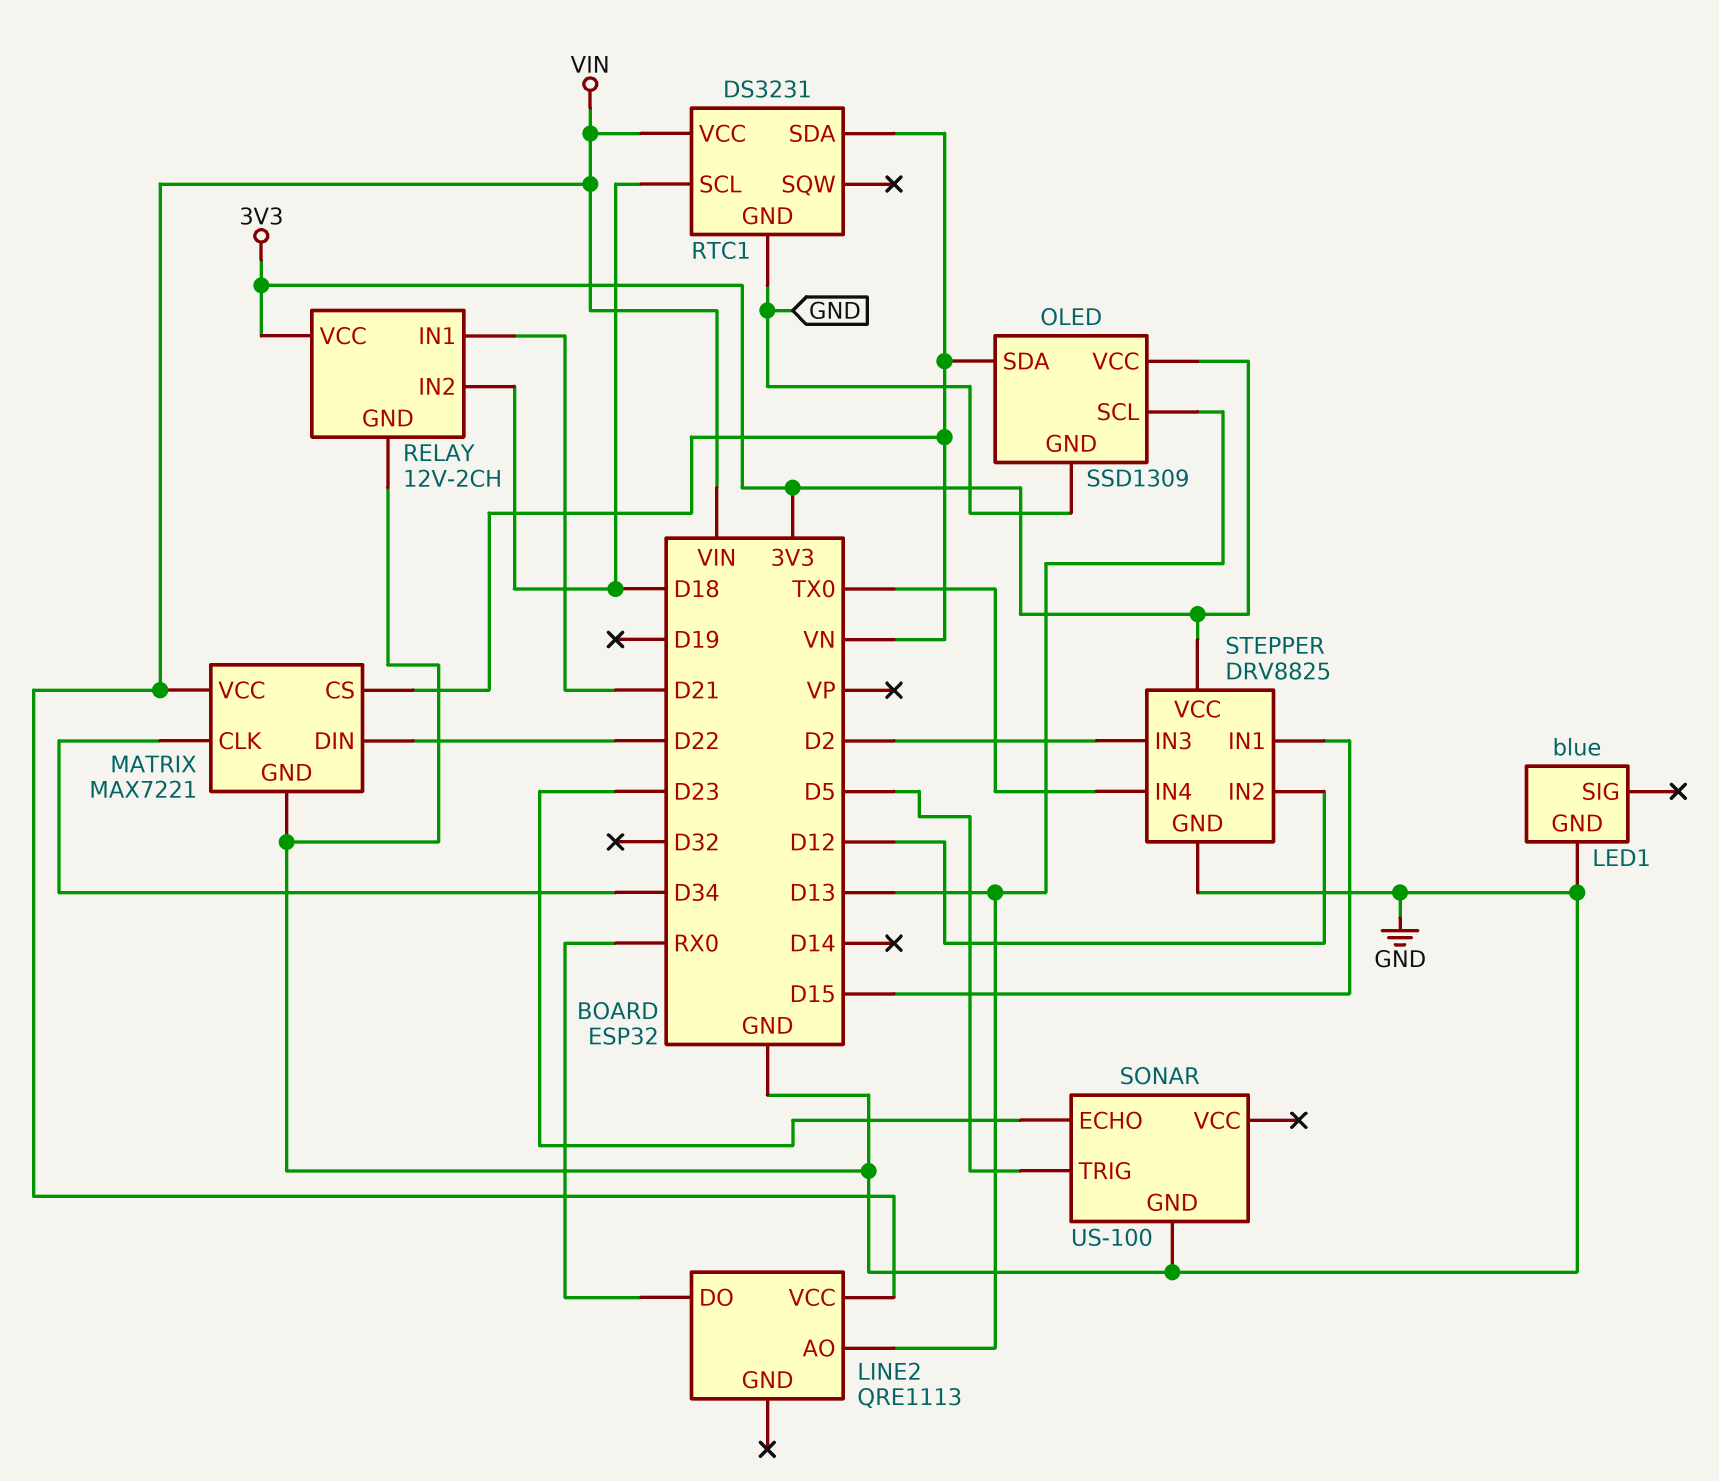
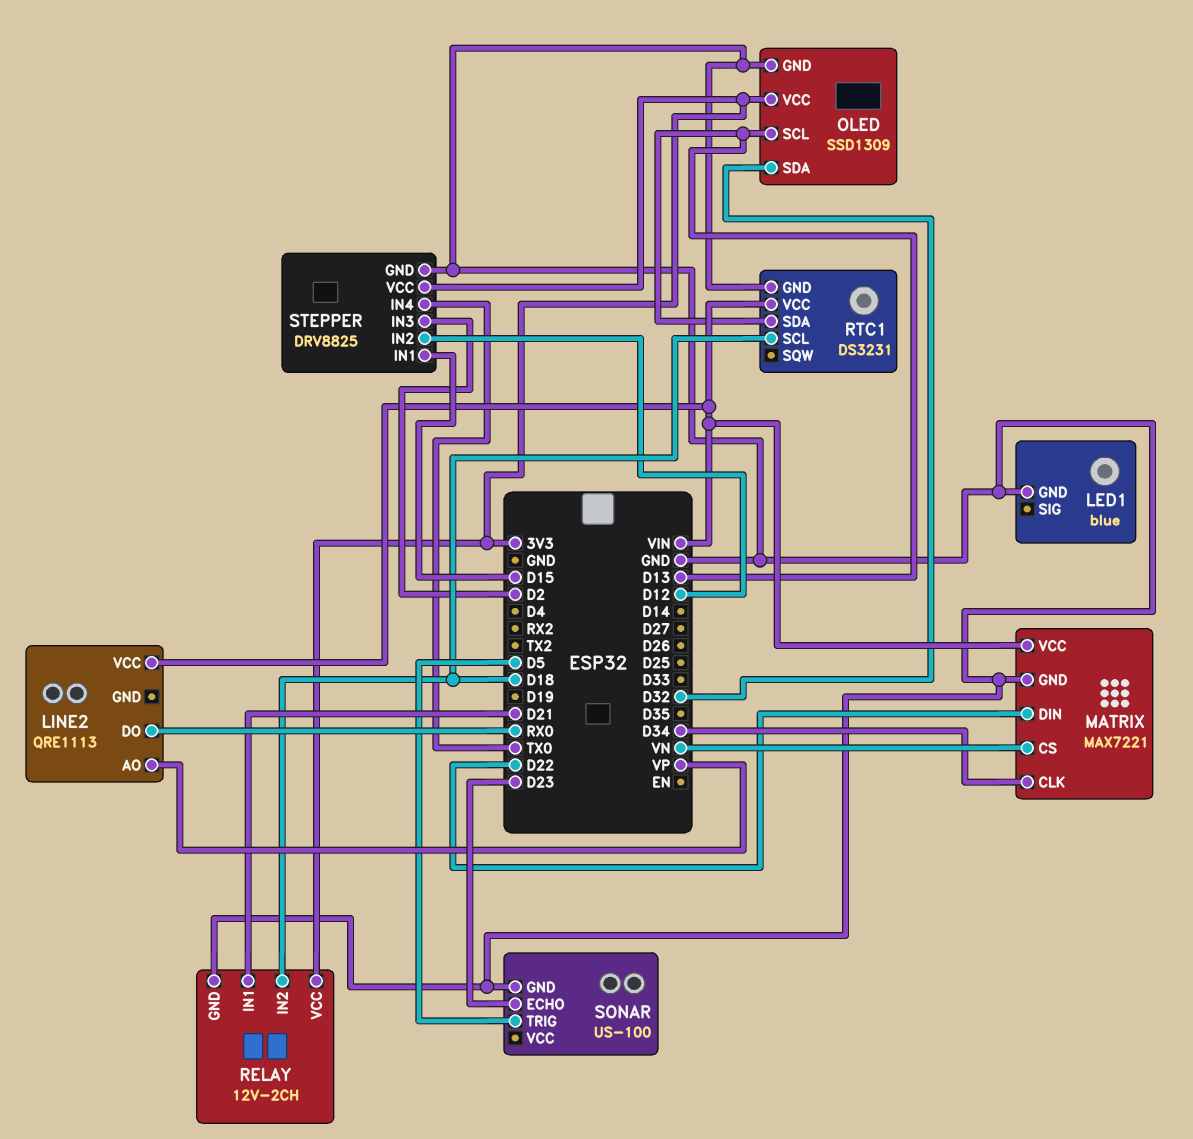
LINE2 pin AO: D13 -> VP
OLED pin SDA: VN -> D32
RTC1 pin SDA: VN -> D13

